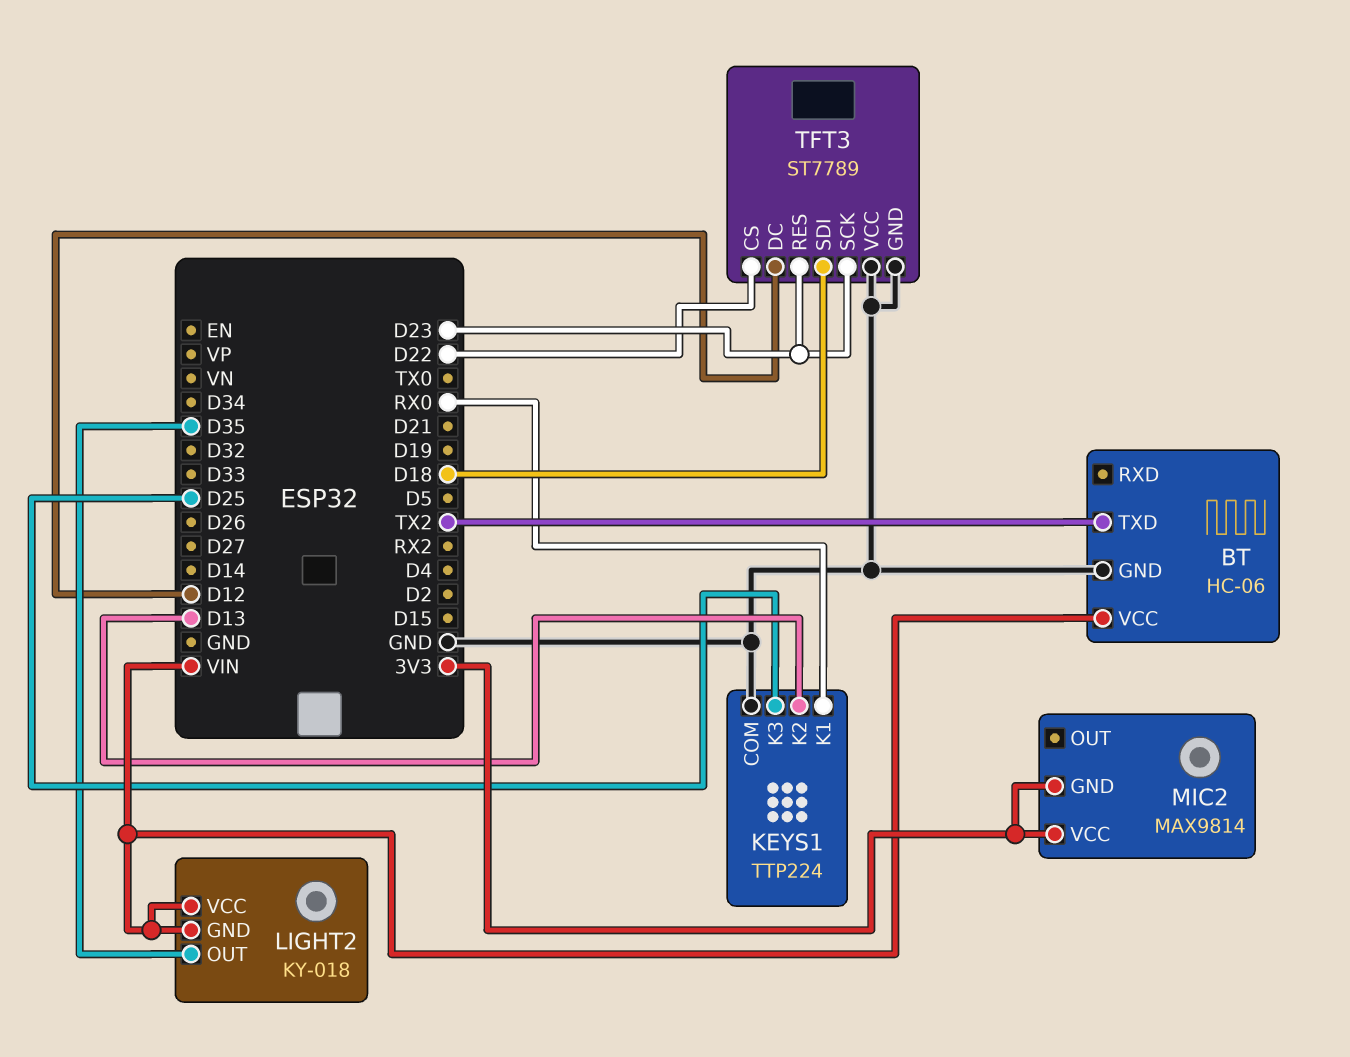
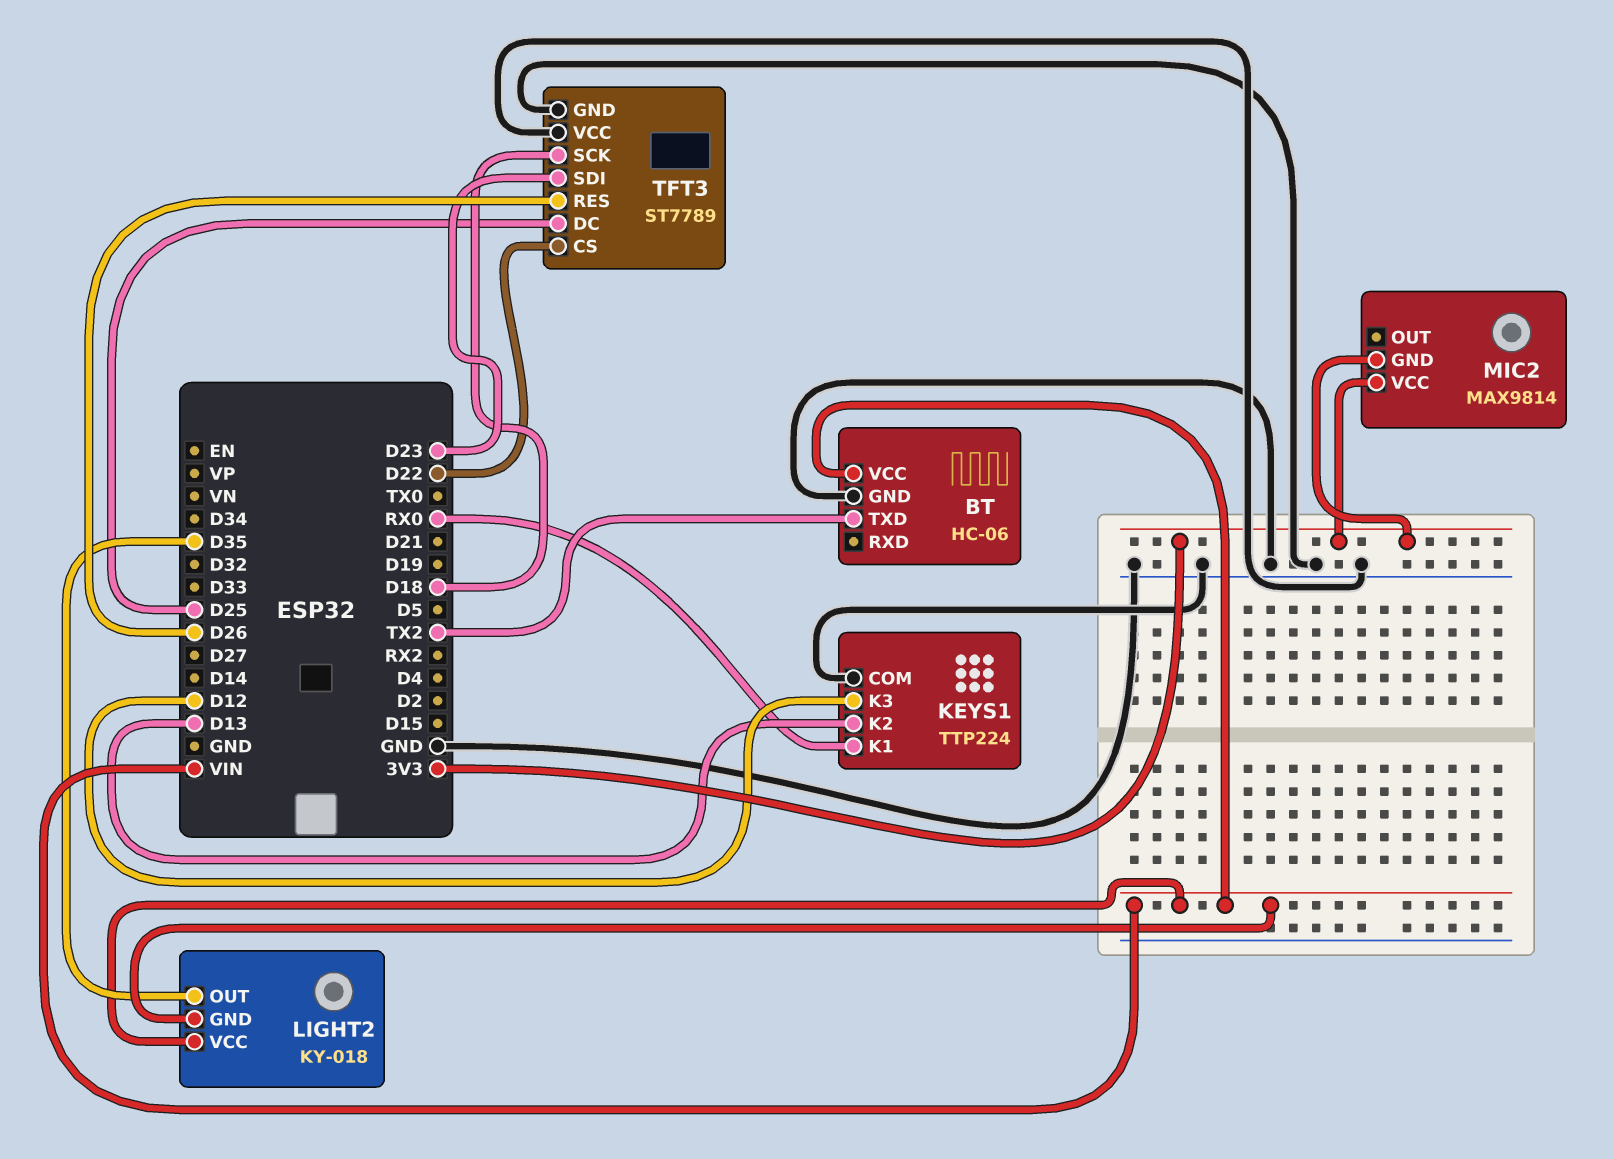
KEYS1 pin K3: D25 -> D12
TFT3 pin DC: D12 -> D25
TFT3 pin RES: D23 -> D26
TFT3 pin SCK: D23 -> D18
TFT3 pin SDI: D18 -> D23

